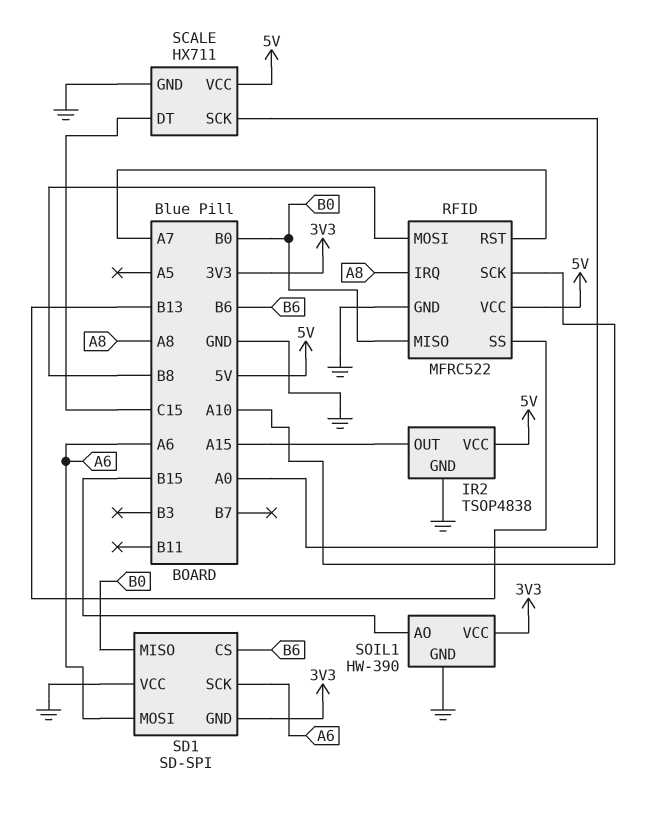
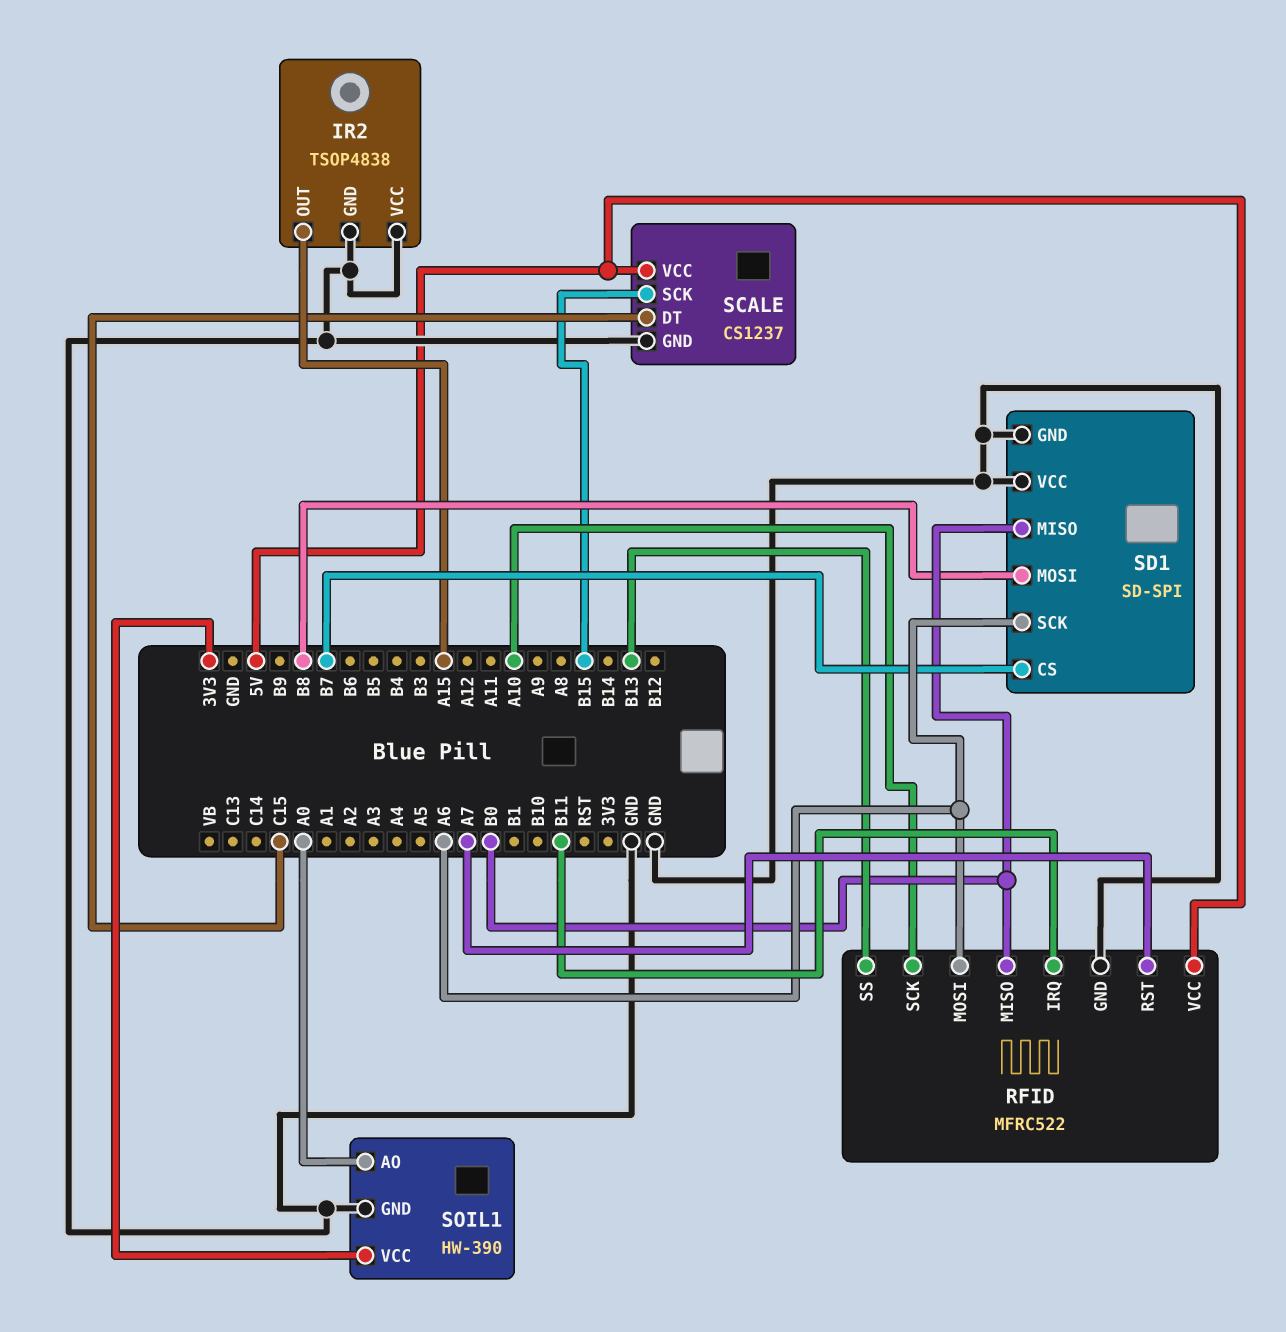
IR2 pin VCC: 5V -> GND
RFID pin IRQ: A8 -> B11
RFID pin MOSI: B8 -> A6
SCALE: HX711 -> CS1237
SCALE pin SCK: A0 -> B15
SD1 pin CS: B6 -> B7
SD1 pin GND: 3V3 -> GND
SD1 pin MOSI: A6 -> B8
SOIL1 pin AO: B15 -> A0

